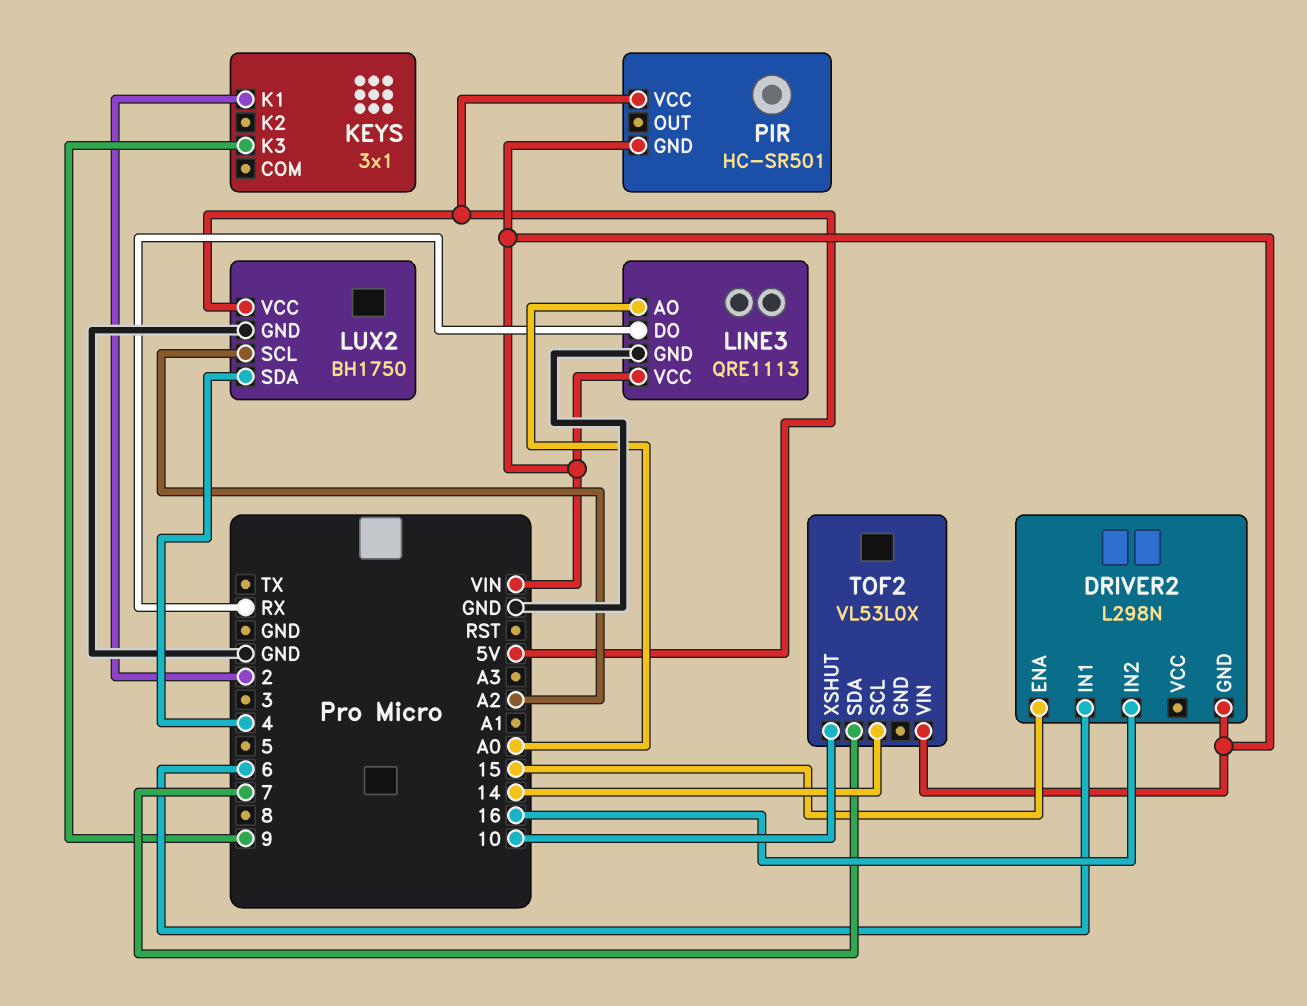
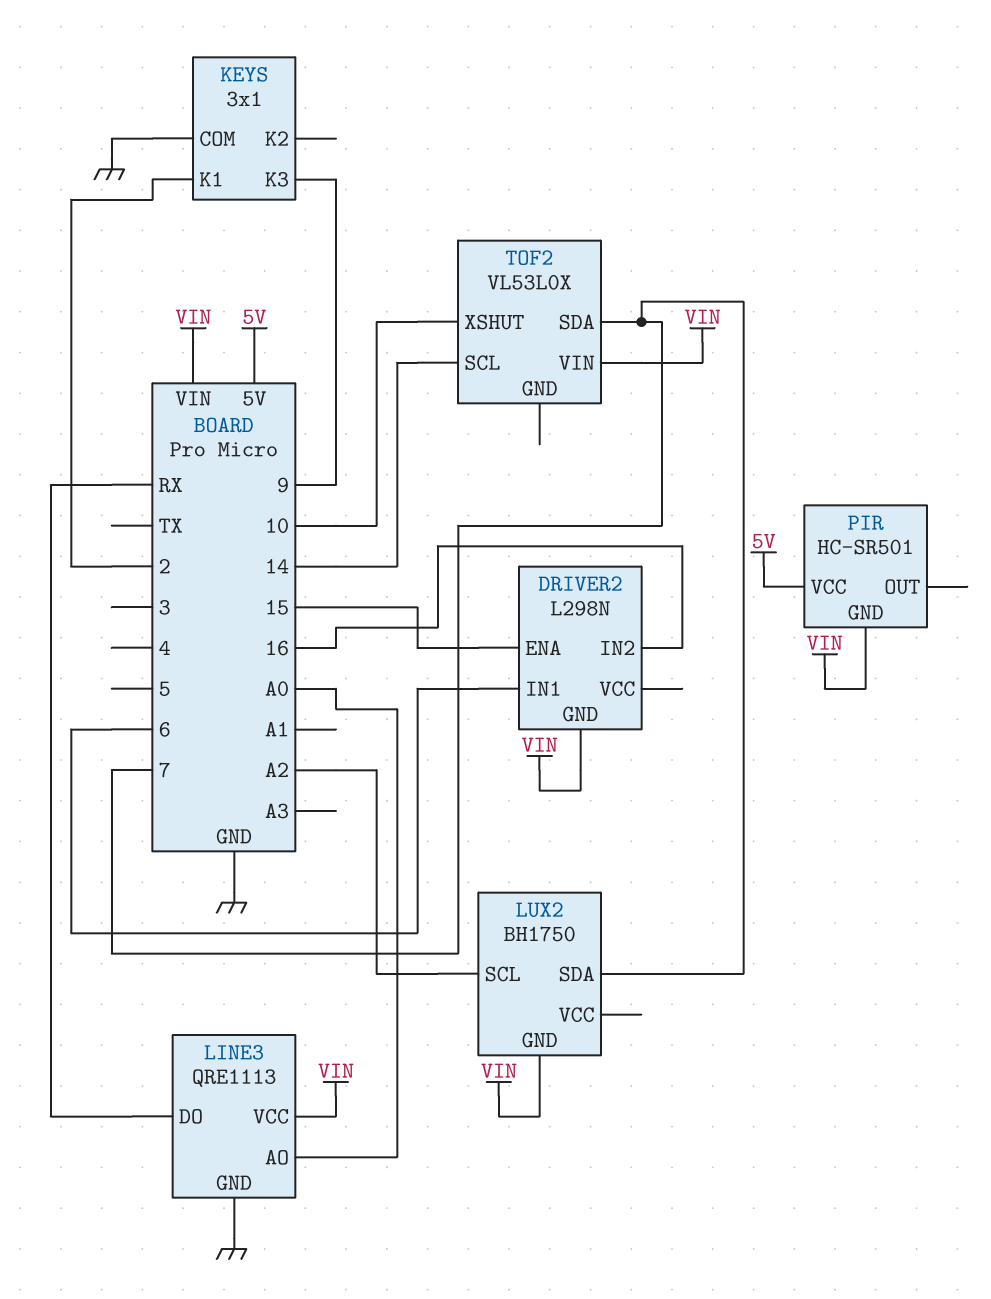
KEYS pin COM: none -> GND
LUX2 pin GND: GND -> VIN
LUX2 pin SDA: 4 -> 7
LUX2 pin VCC: 5V -> none

